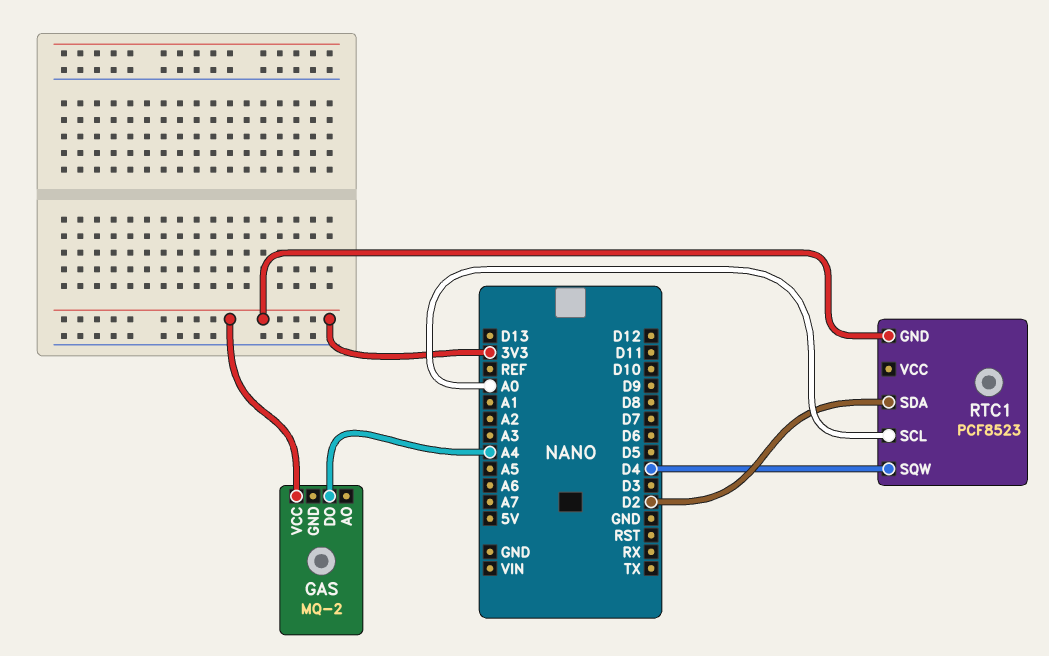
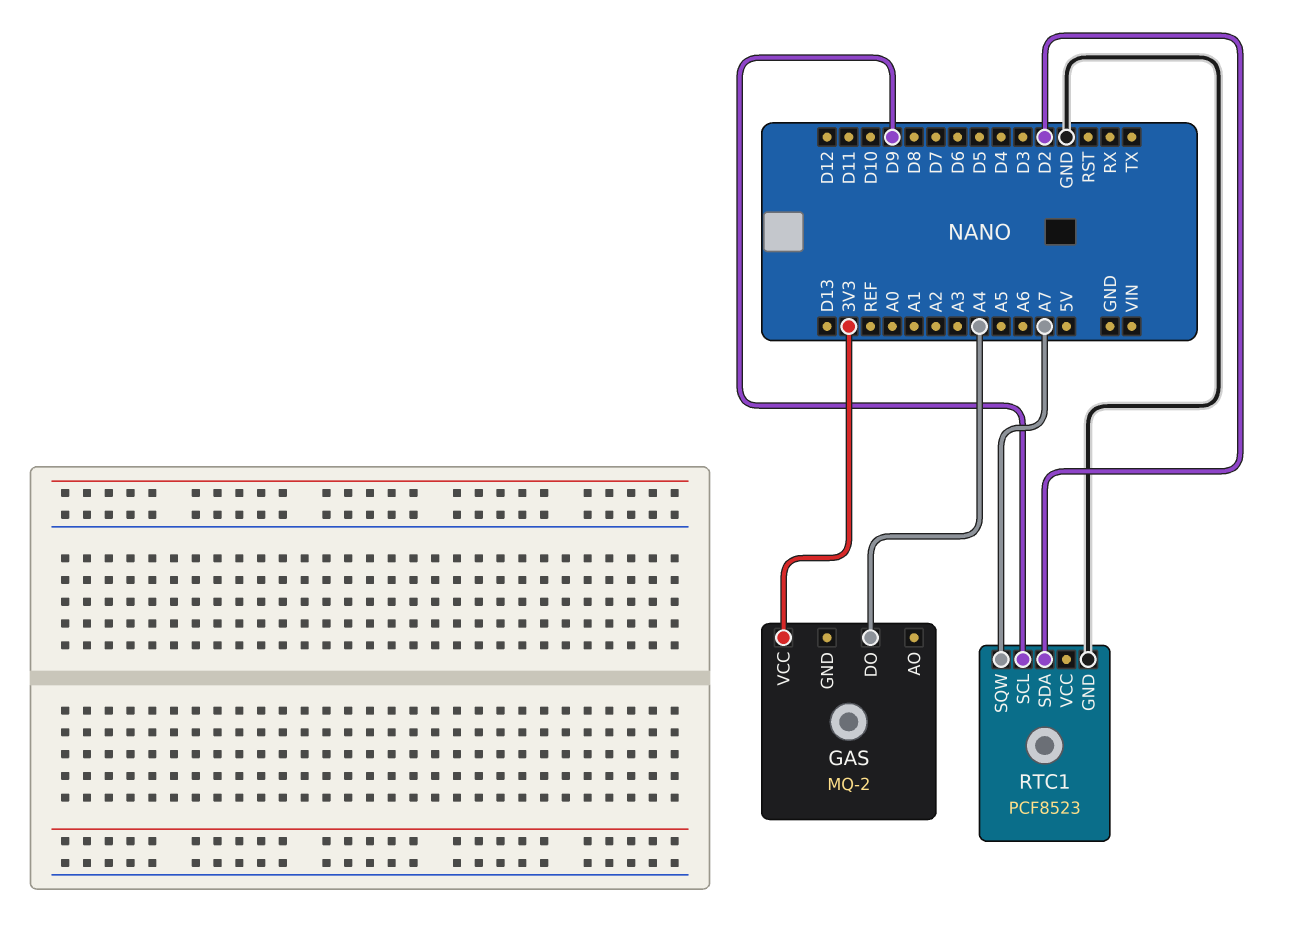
RTC1 pin GND: 3V3 -> GND
RTC1 pin SCL: A0 -> D9
RTC1 pin SQW: D4 -> A7

